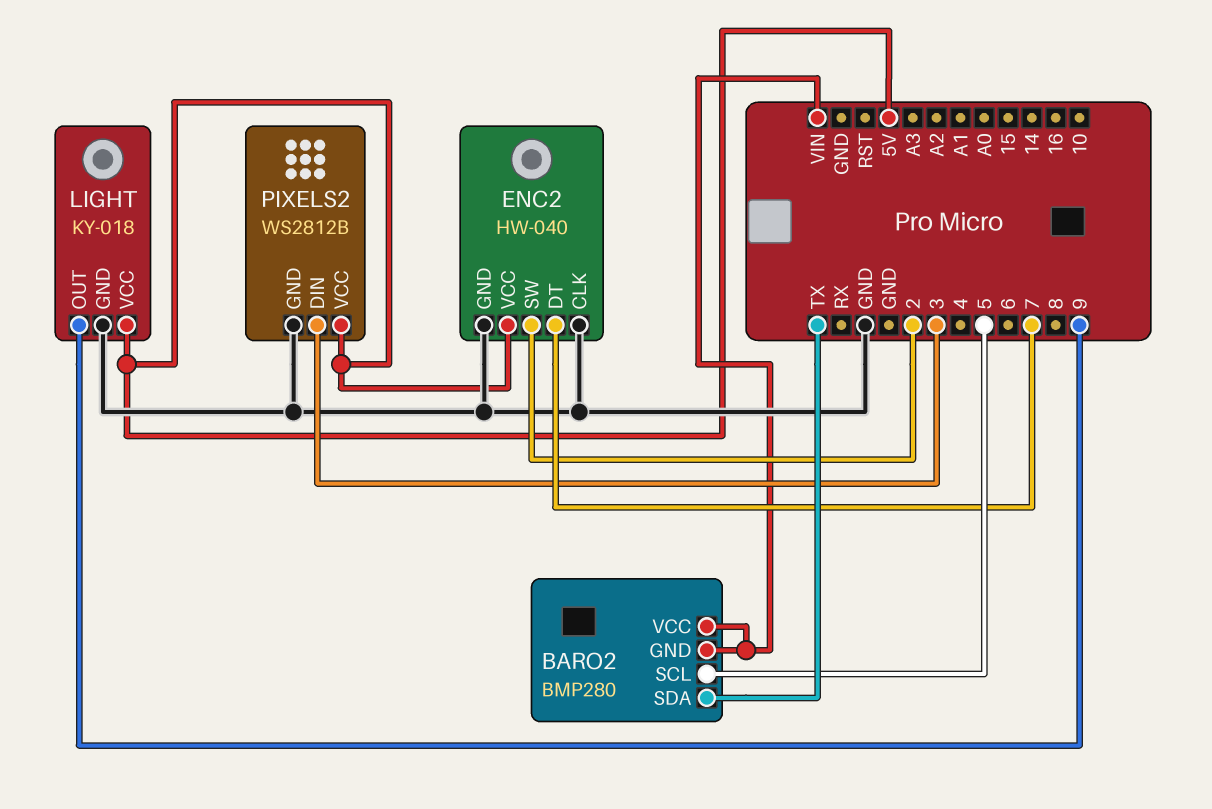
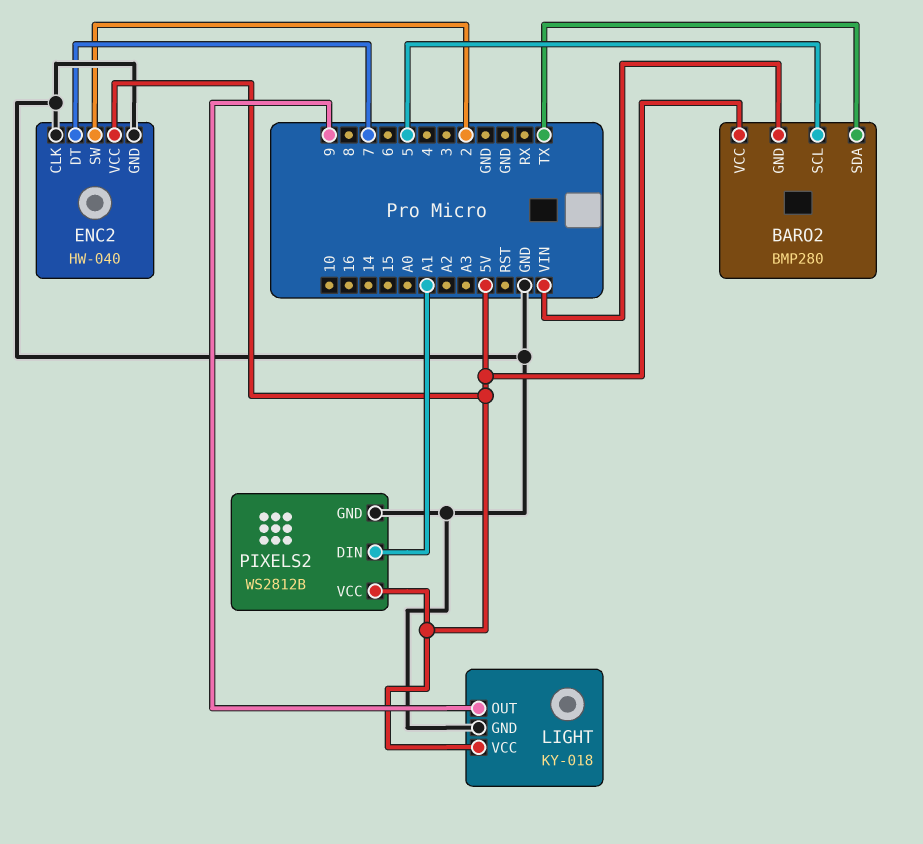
BARO2 pin VCC: VIN -> 5V
PIXELS2 pin DIN: 3 -> A1

